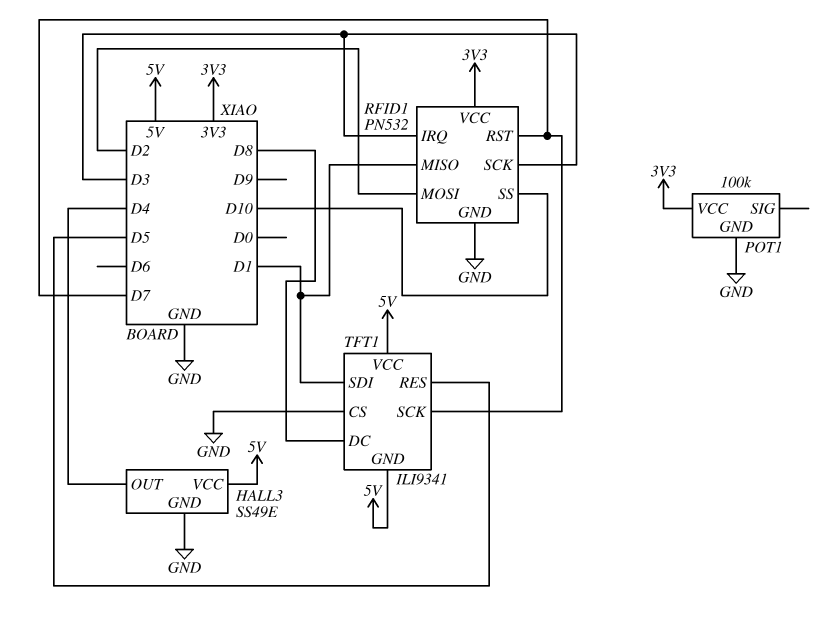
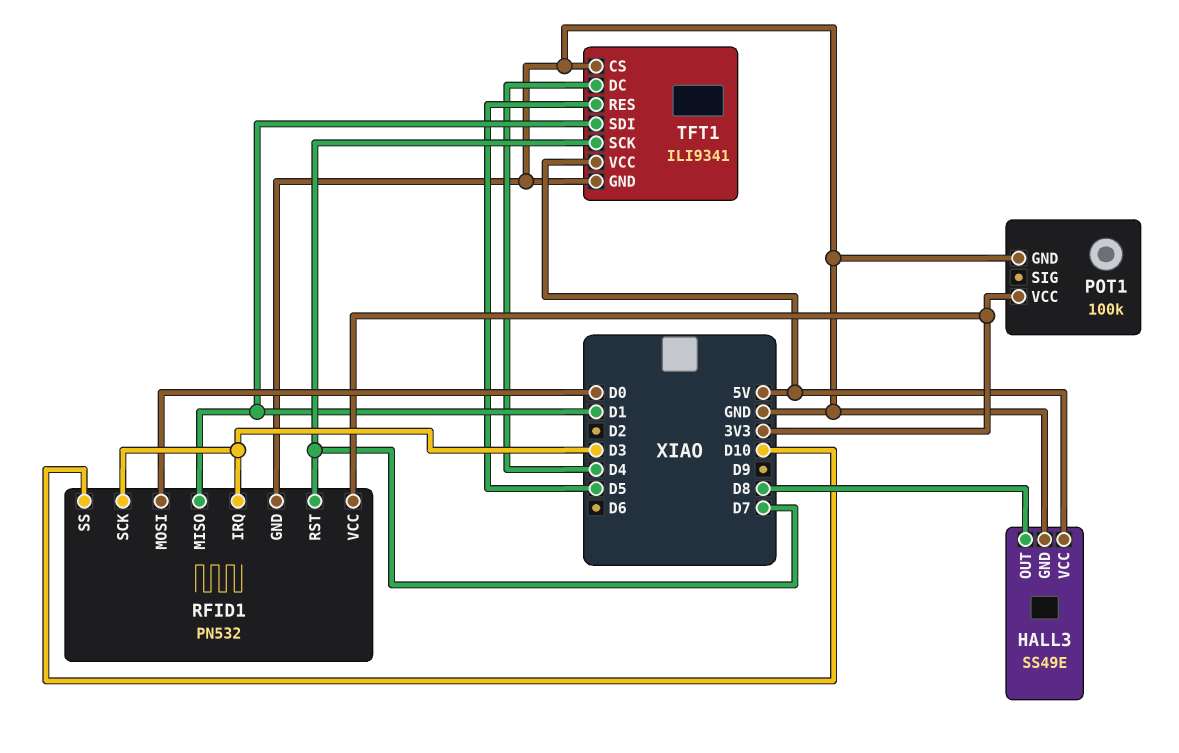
HALL3 pin OUT: D4 -> D8
RFID1 pin MOSI: D2 -> D0
TFT1 pin DC: D8 -> D4
TFT1 pin GND: 5V -> GND

